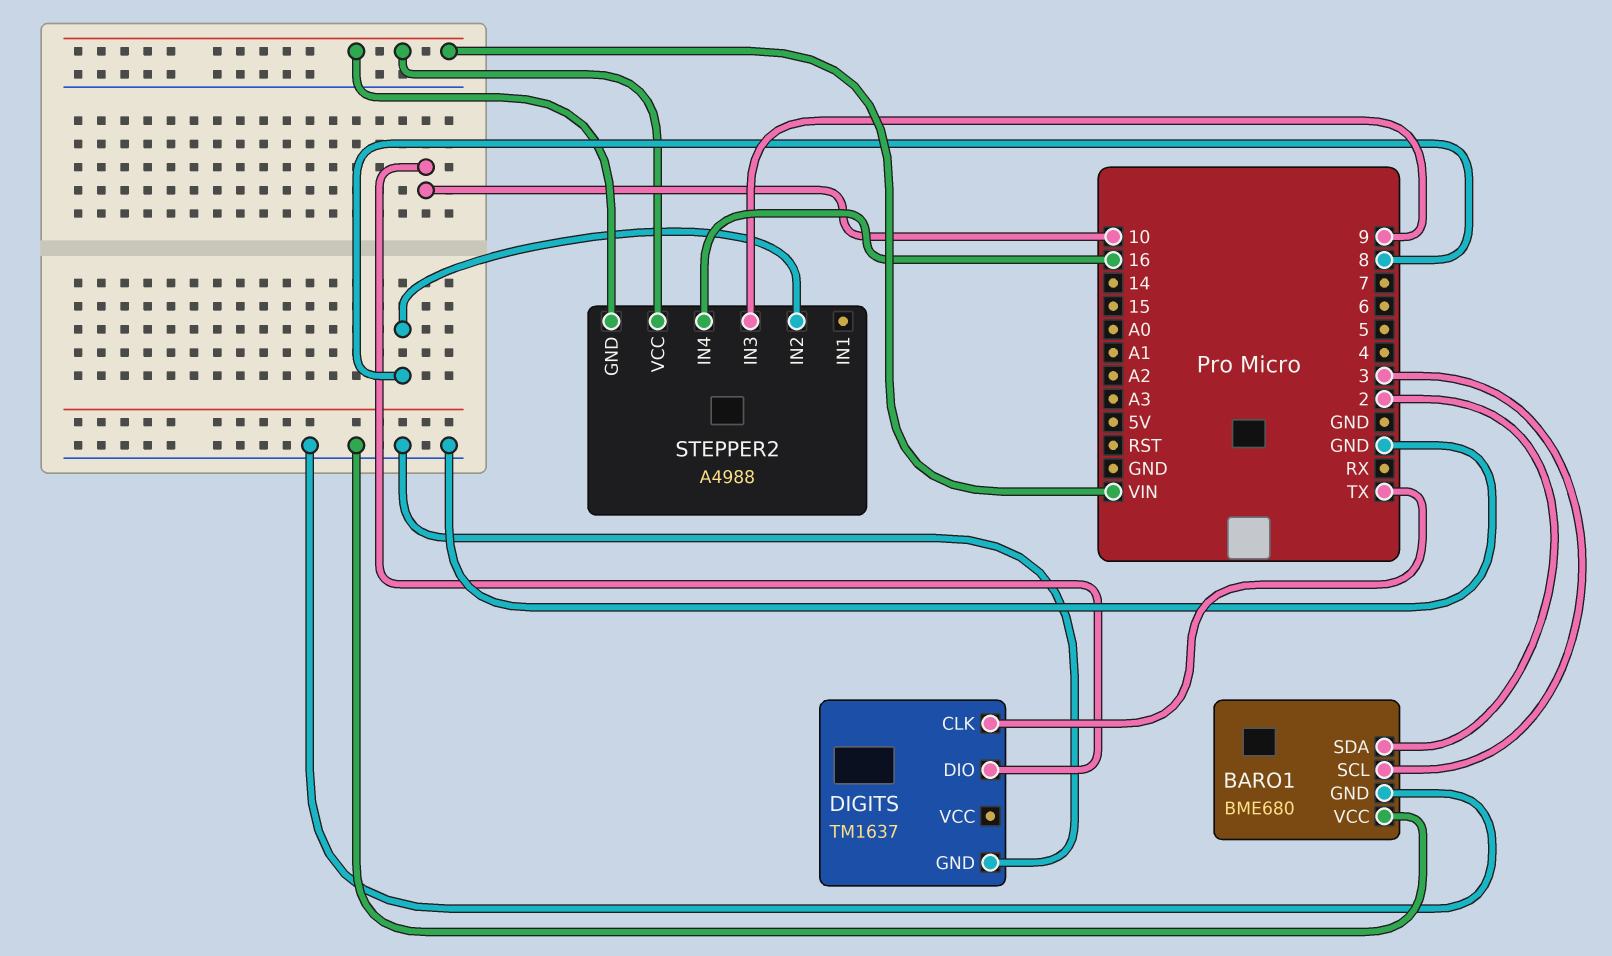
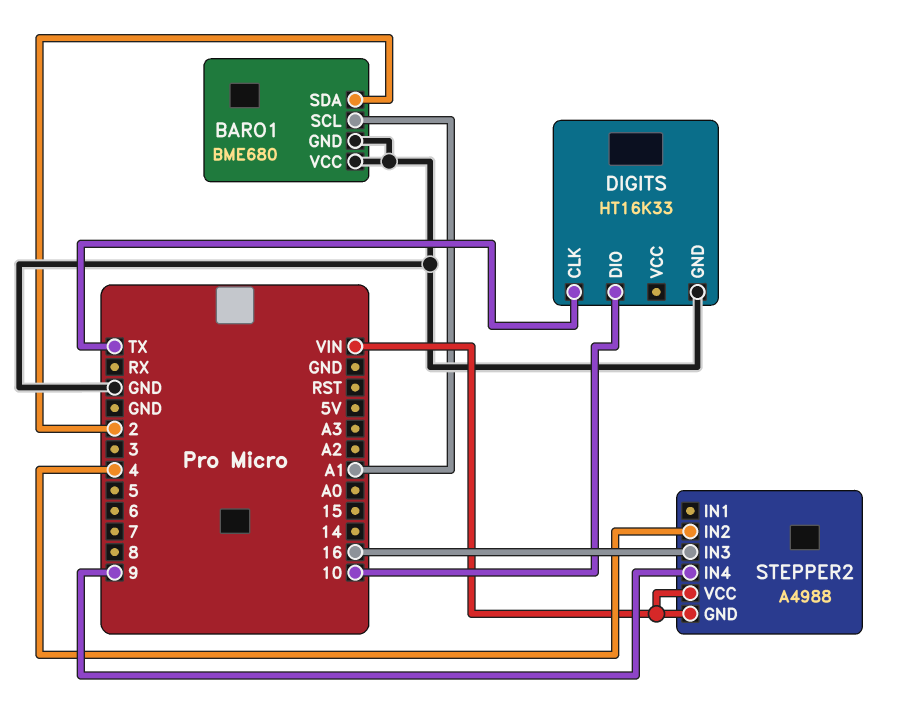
BARO1 pin SCL: 3 -> A1
DIGITS: TM1637 -> HT16K33
STEPPER2 pin IN2: 8 -> 4
STEPPER2 pin IN3: 9 -> 16
STEPPER2 pin IN4: 16 -> 9

